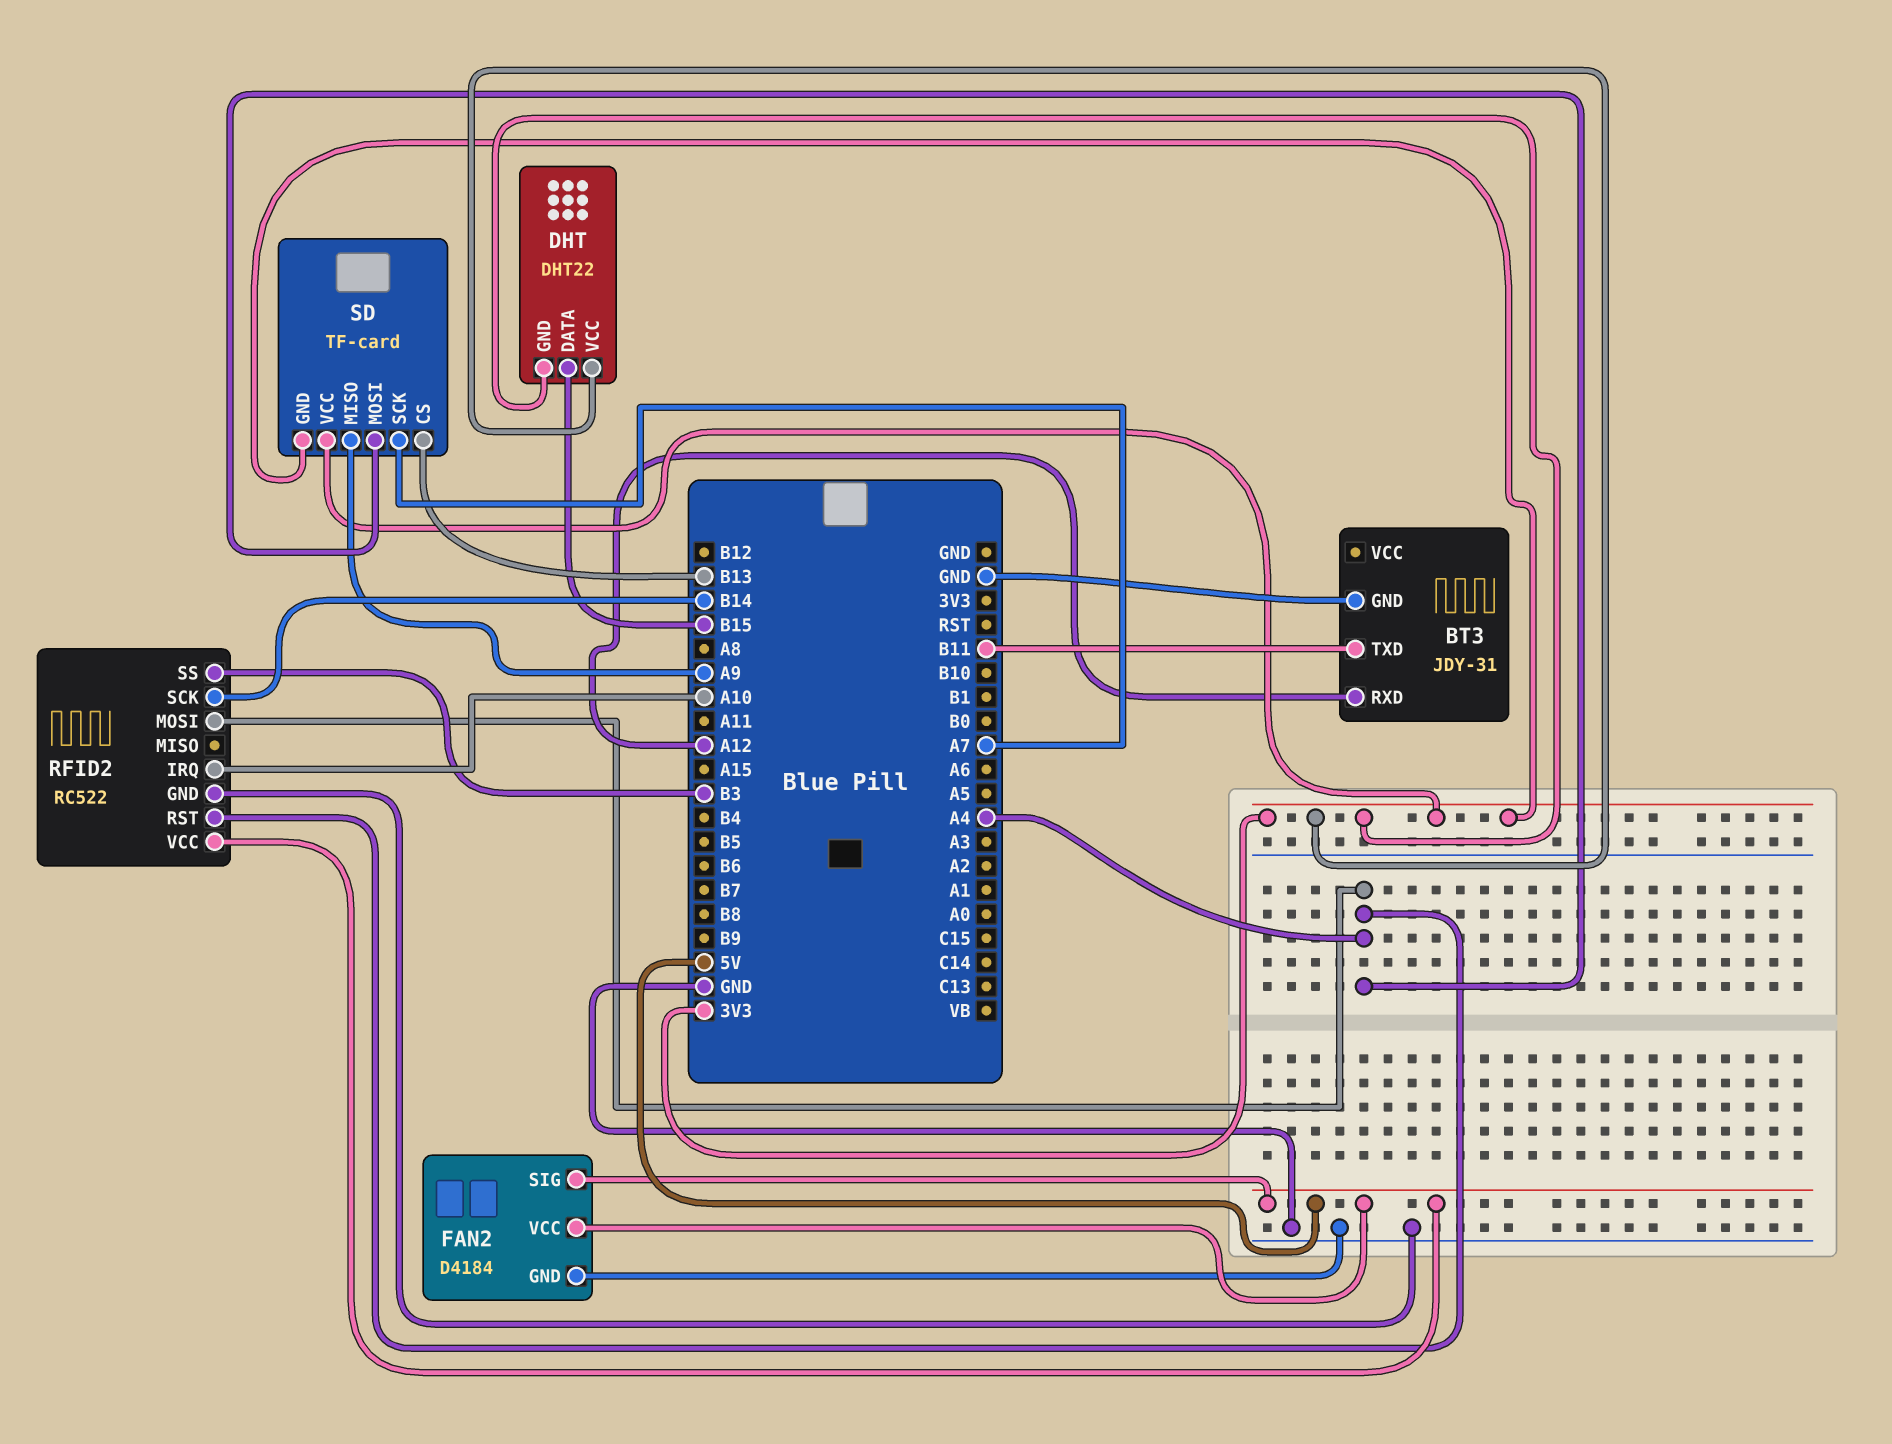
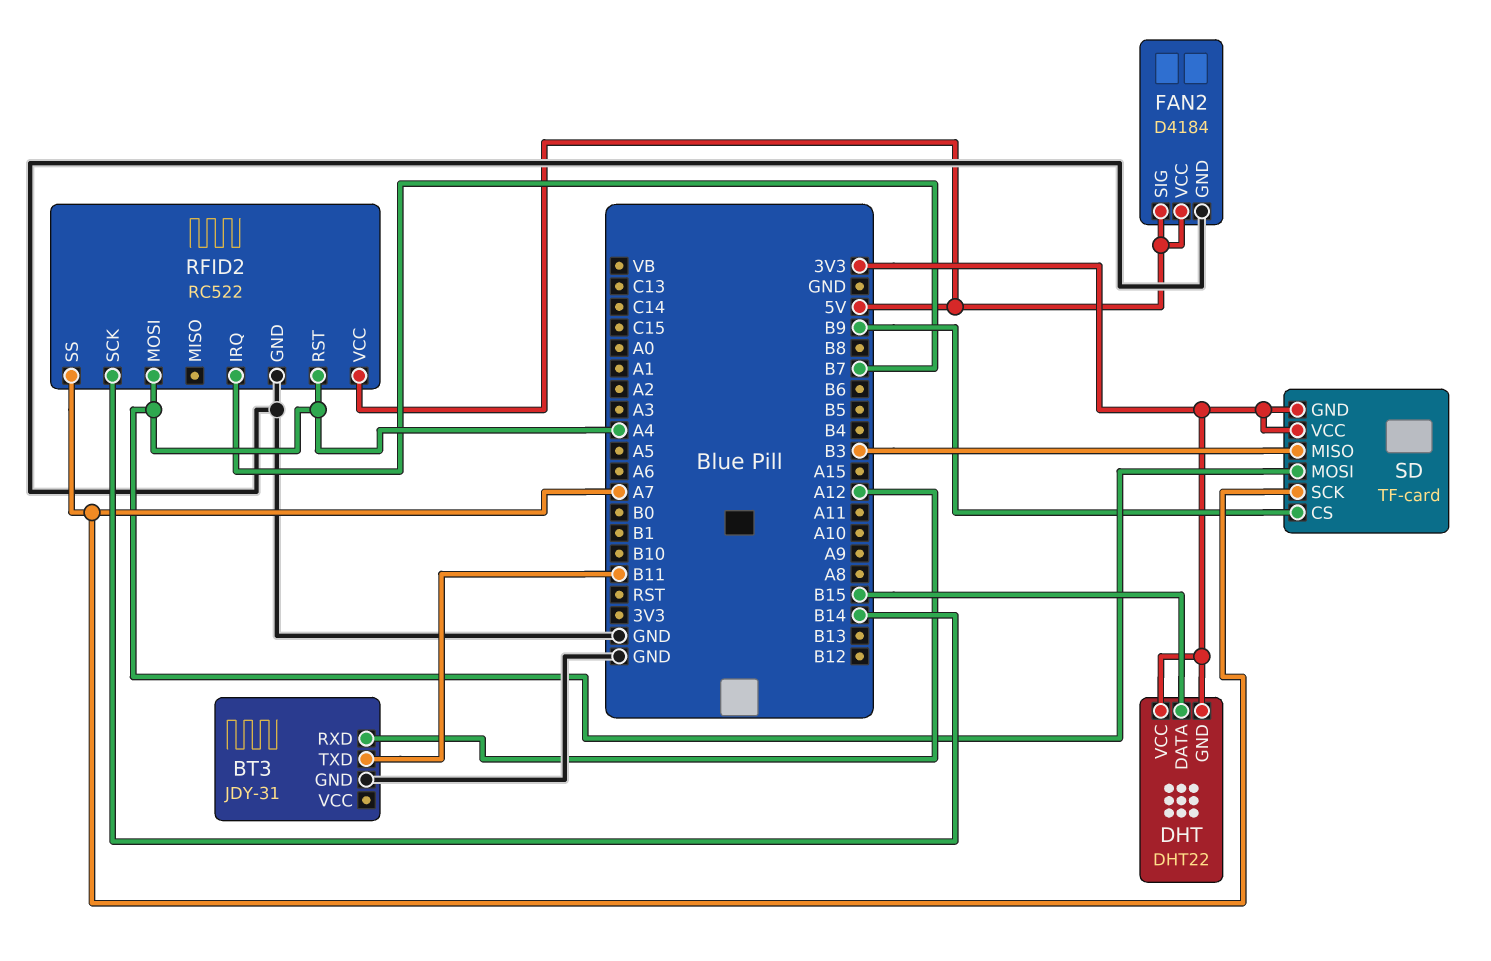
RFID2 pin IRQ: A10 -> B7
RFID2 pin SS: B3 -> A7
SD pin CS: B13 -> B9
SD pin MISO: A9 -> B3

